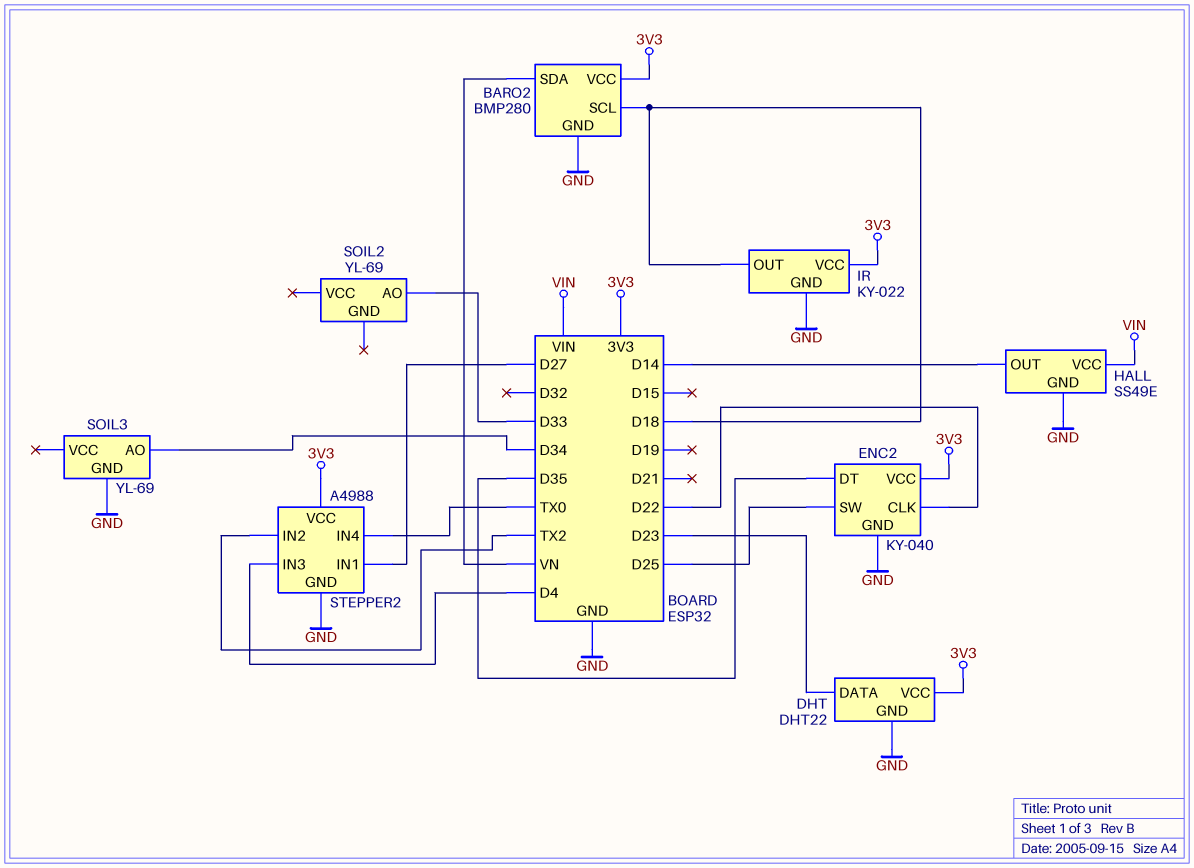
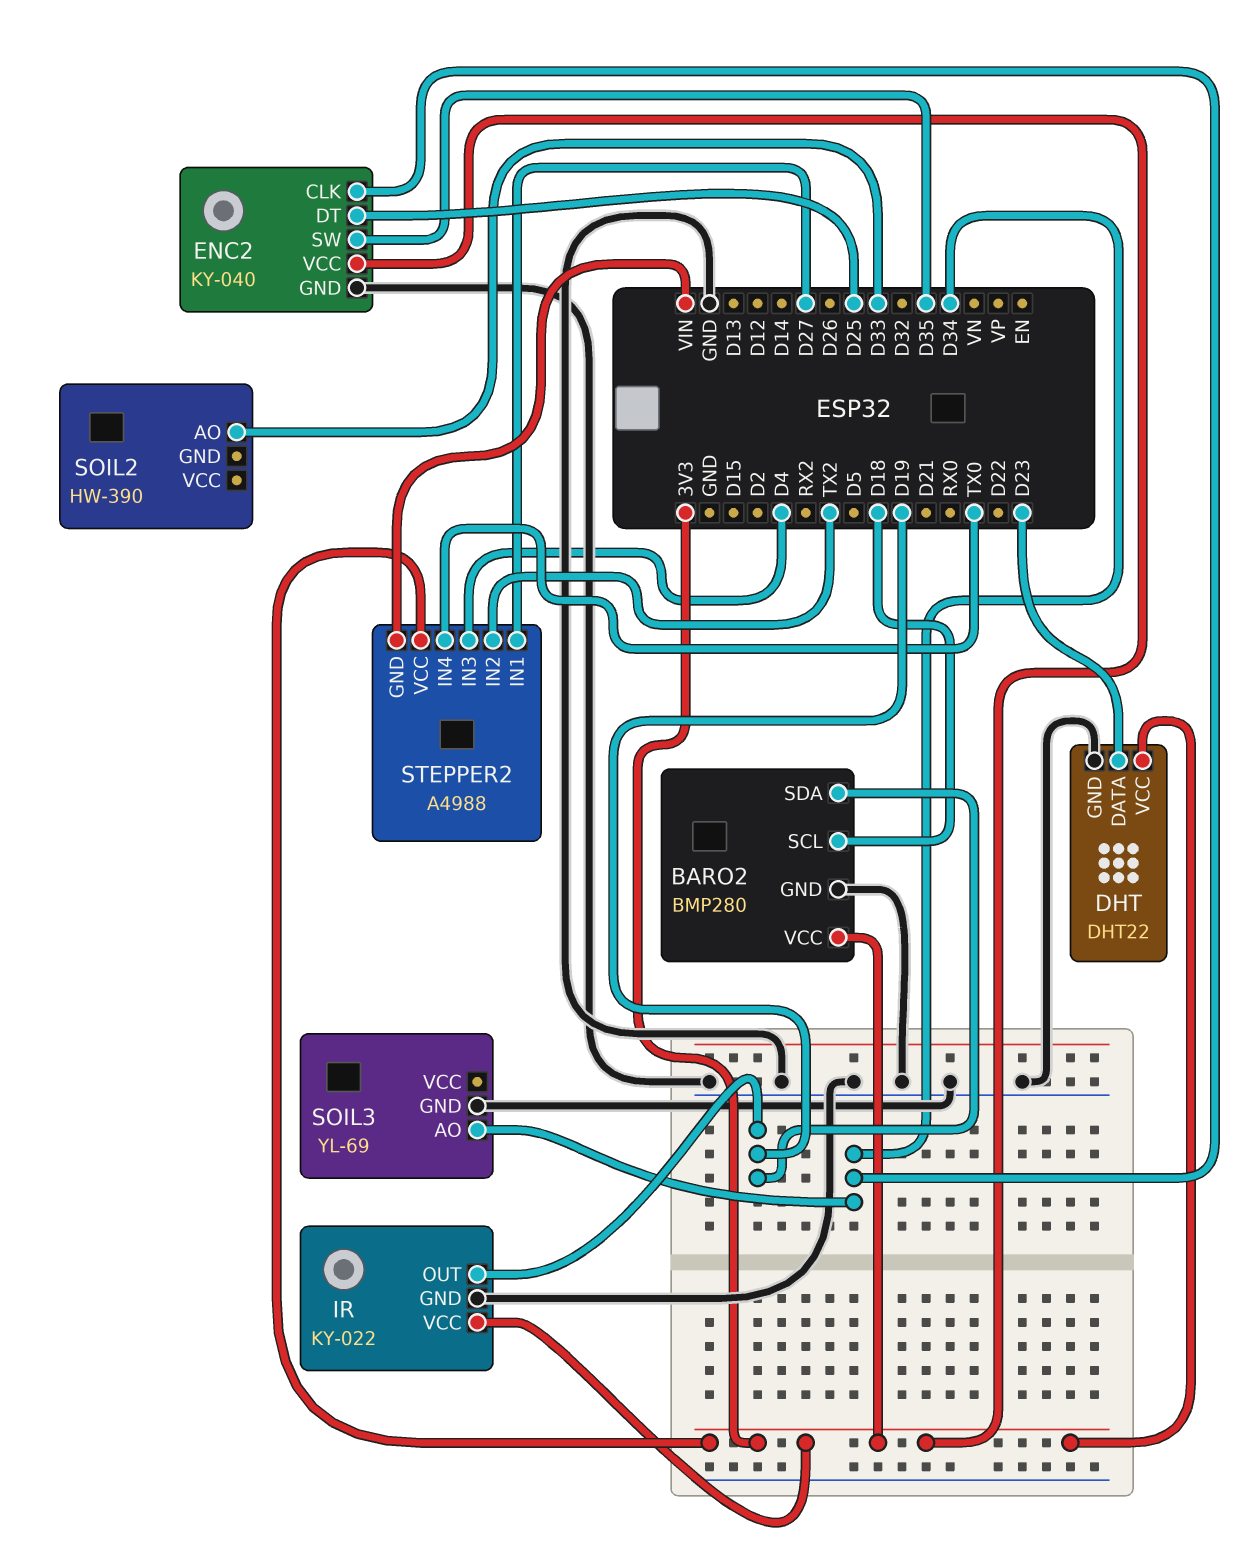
BARO2 pin SDA: VN -> D19
ENC2 pin CLK: D22 -> D34
ENC2 pin DT: D35 -> D25
ENC2 pin SW: D25 -> D35
HALL: SS49E -> none
HALL pin GND: GND -> none
HALL pin OUT: D14 -> none
HALL pin VCC: VIN -> none
IR pin OUT: D18 -> D19
SOIL2: YL-69 -> HW-390
STEPPER2 pin GND: GND -> VIN

